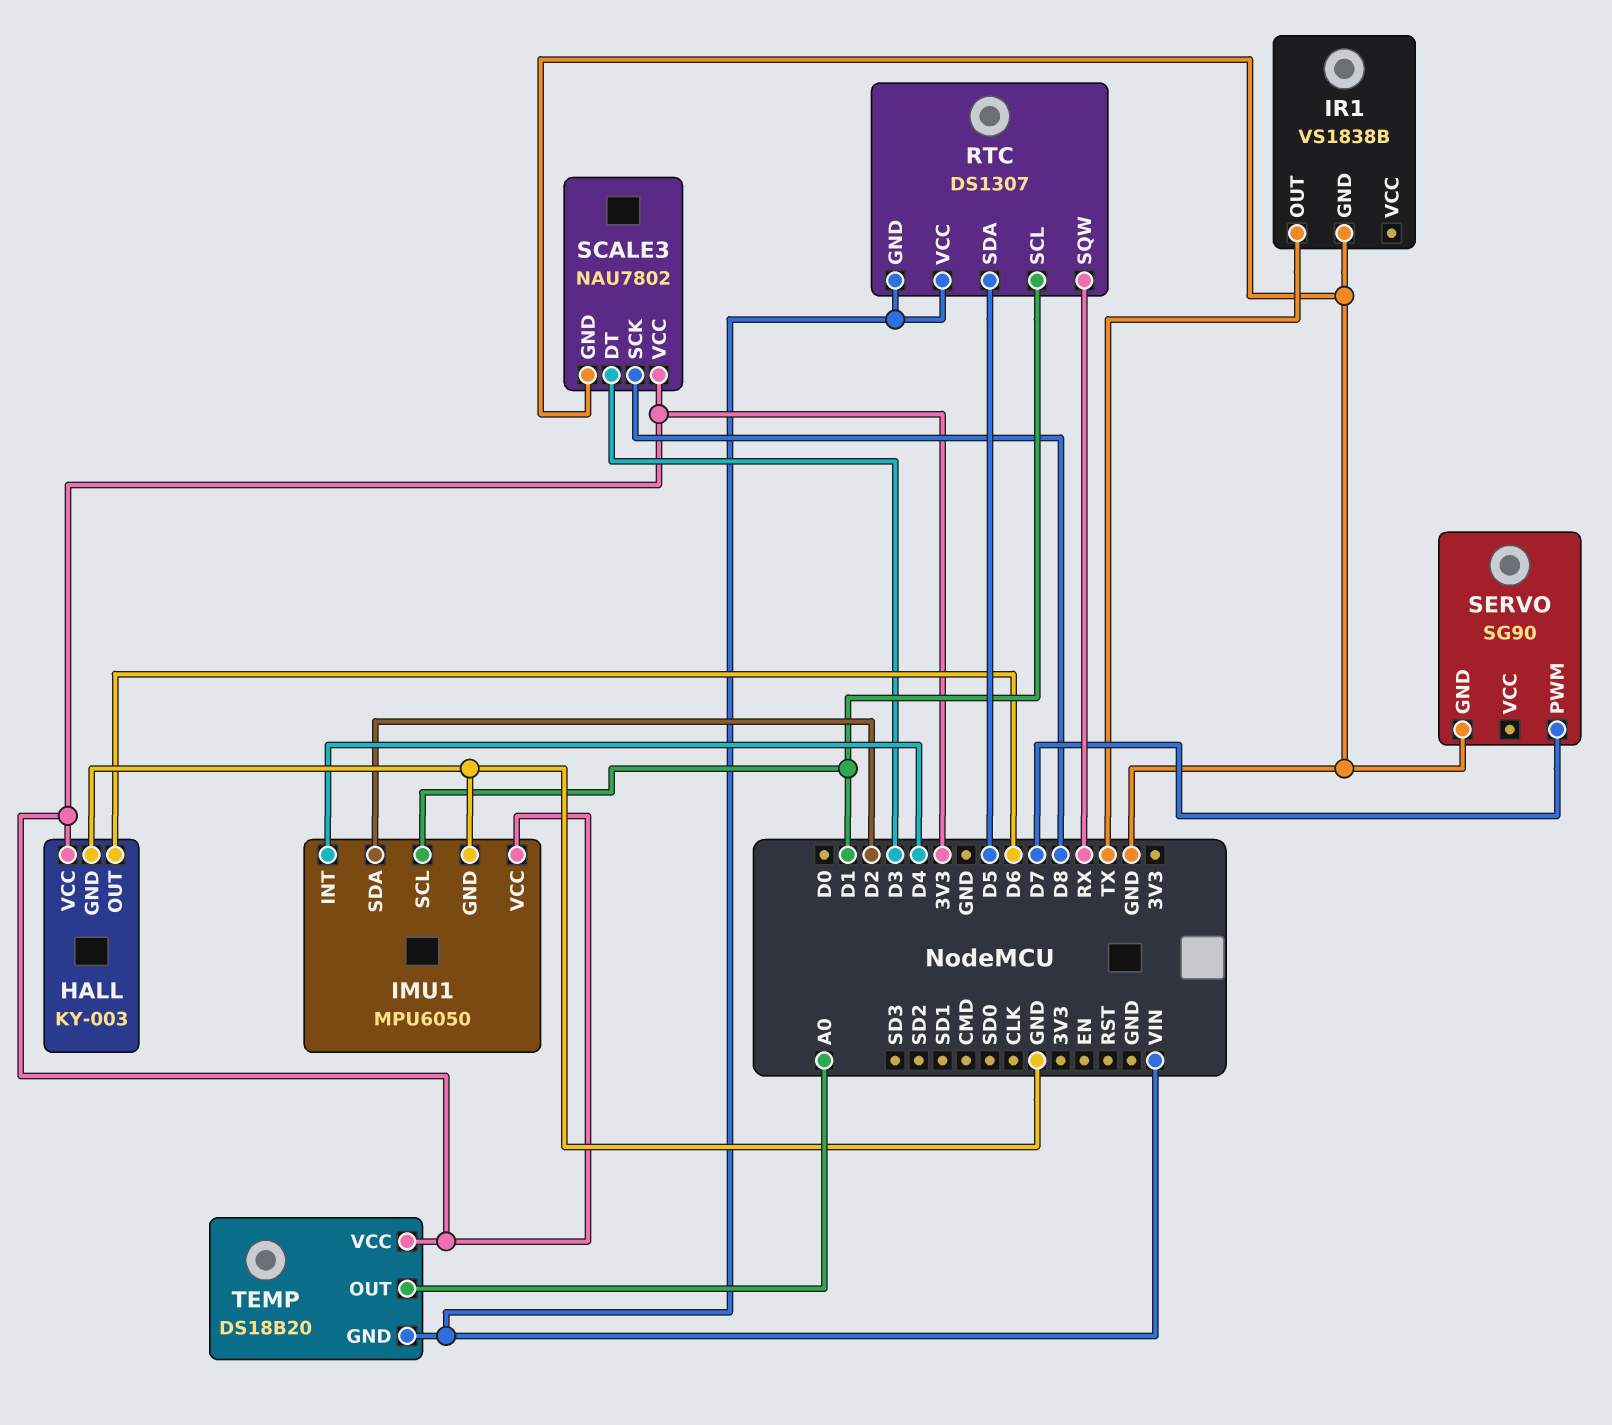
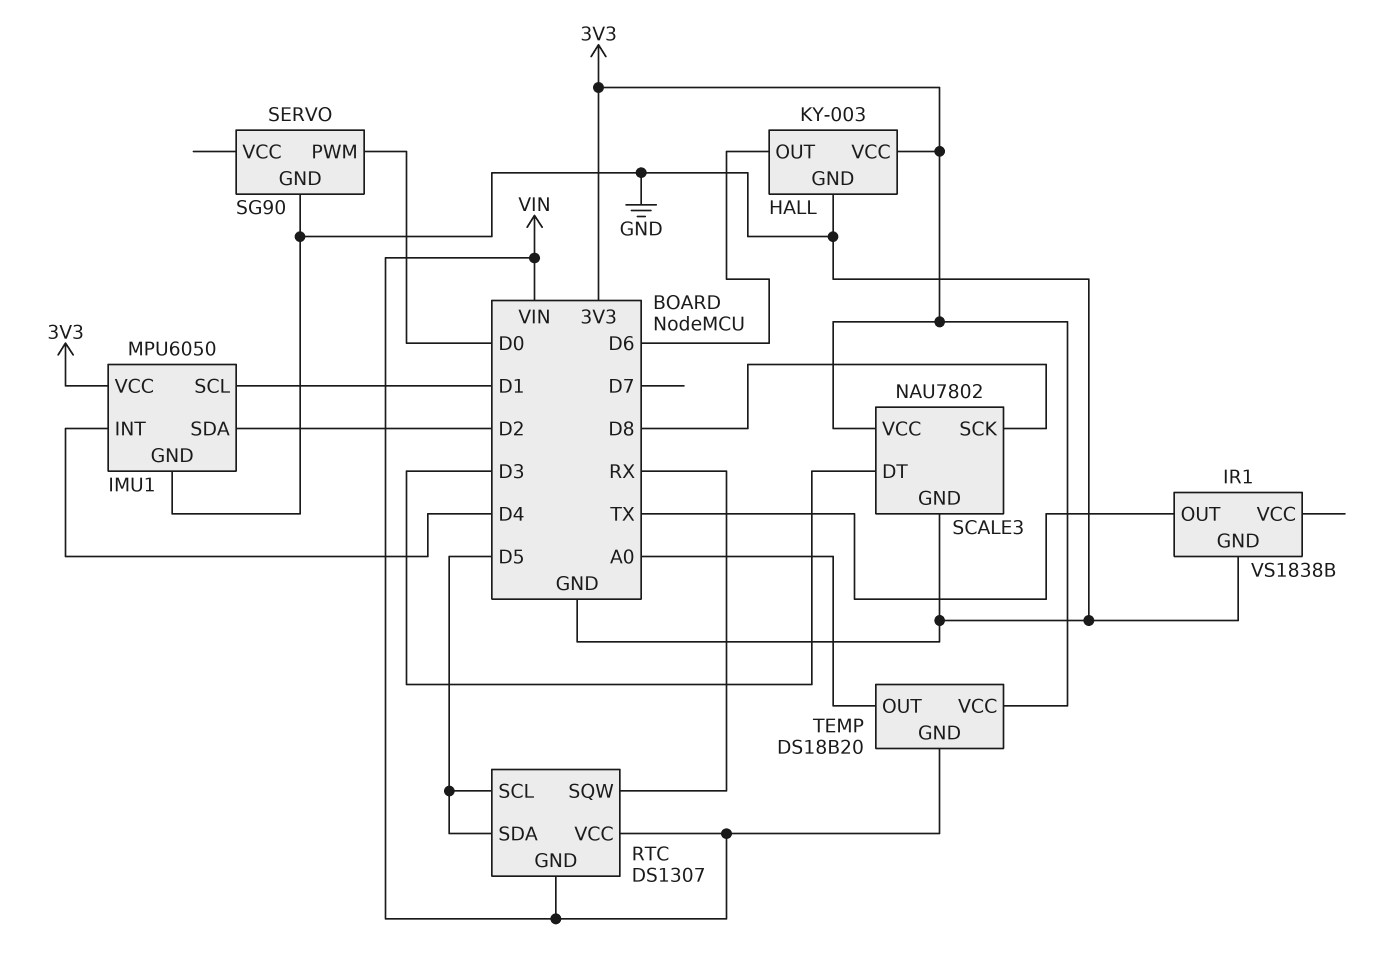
RTC pin SCL: D1 -> D5
SERVO pin PWM: D7 -> D0

